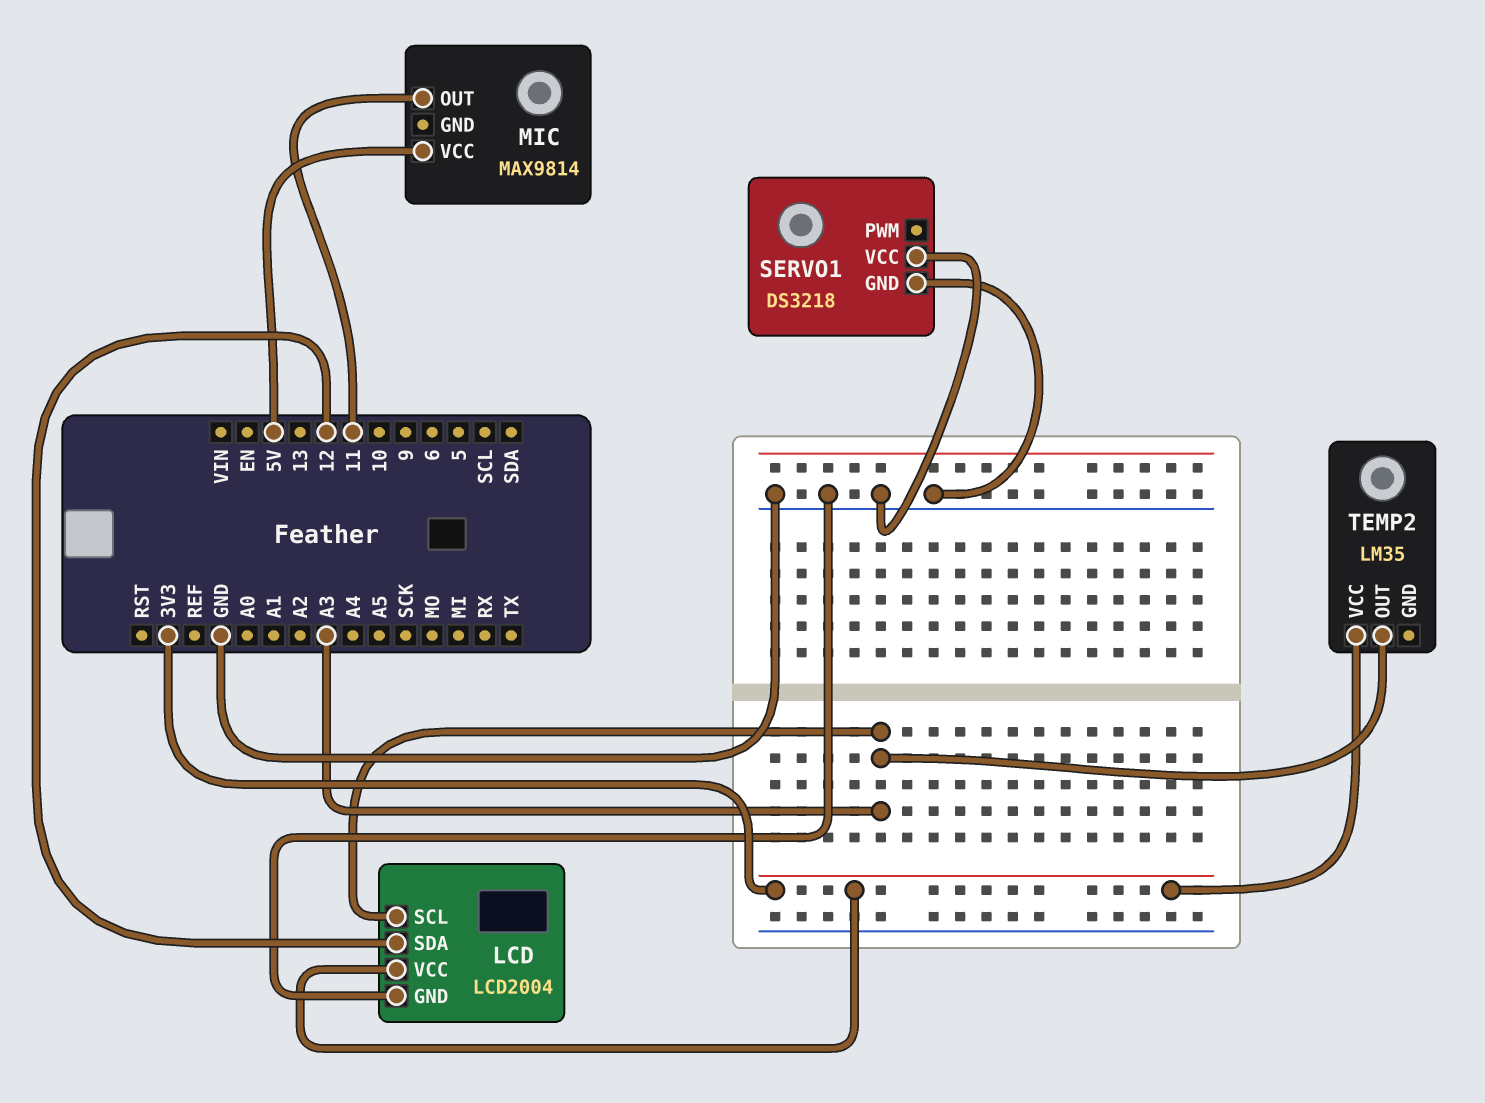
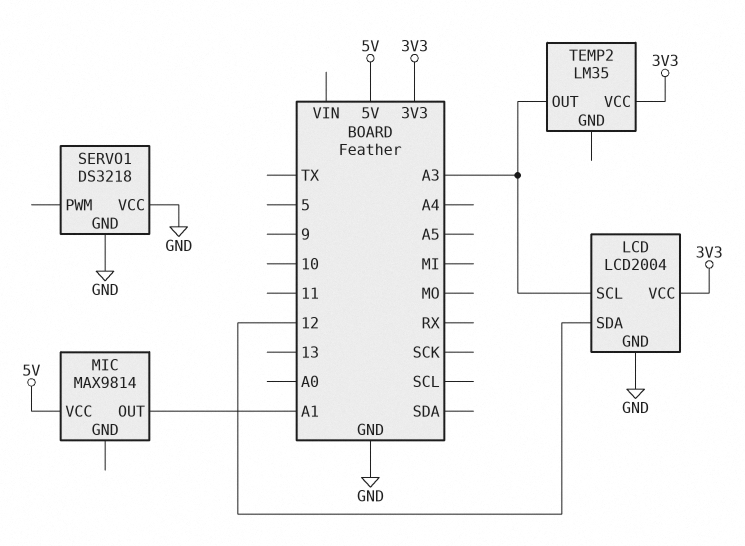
MIC pin OUT: 11 -> A1

